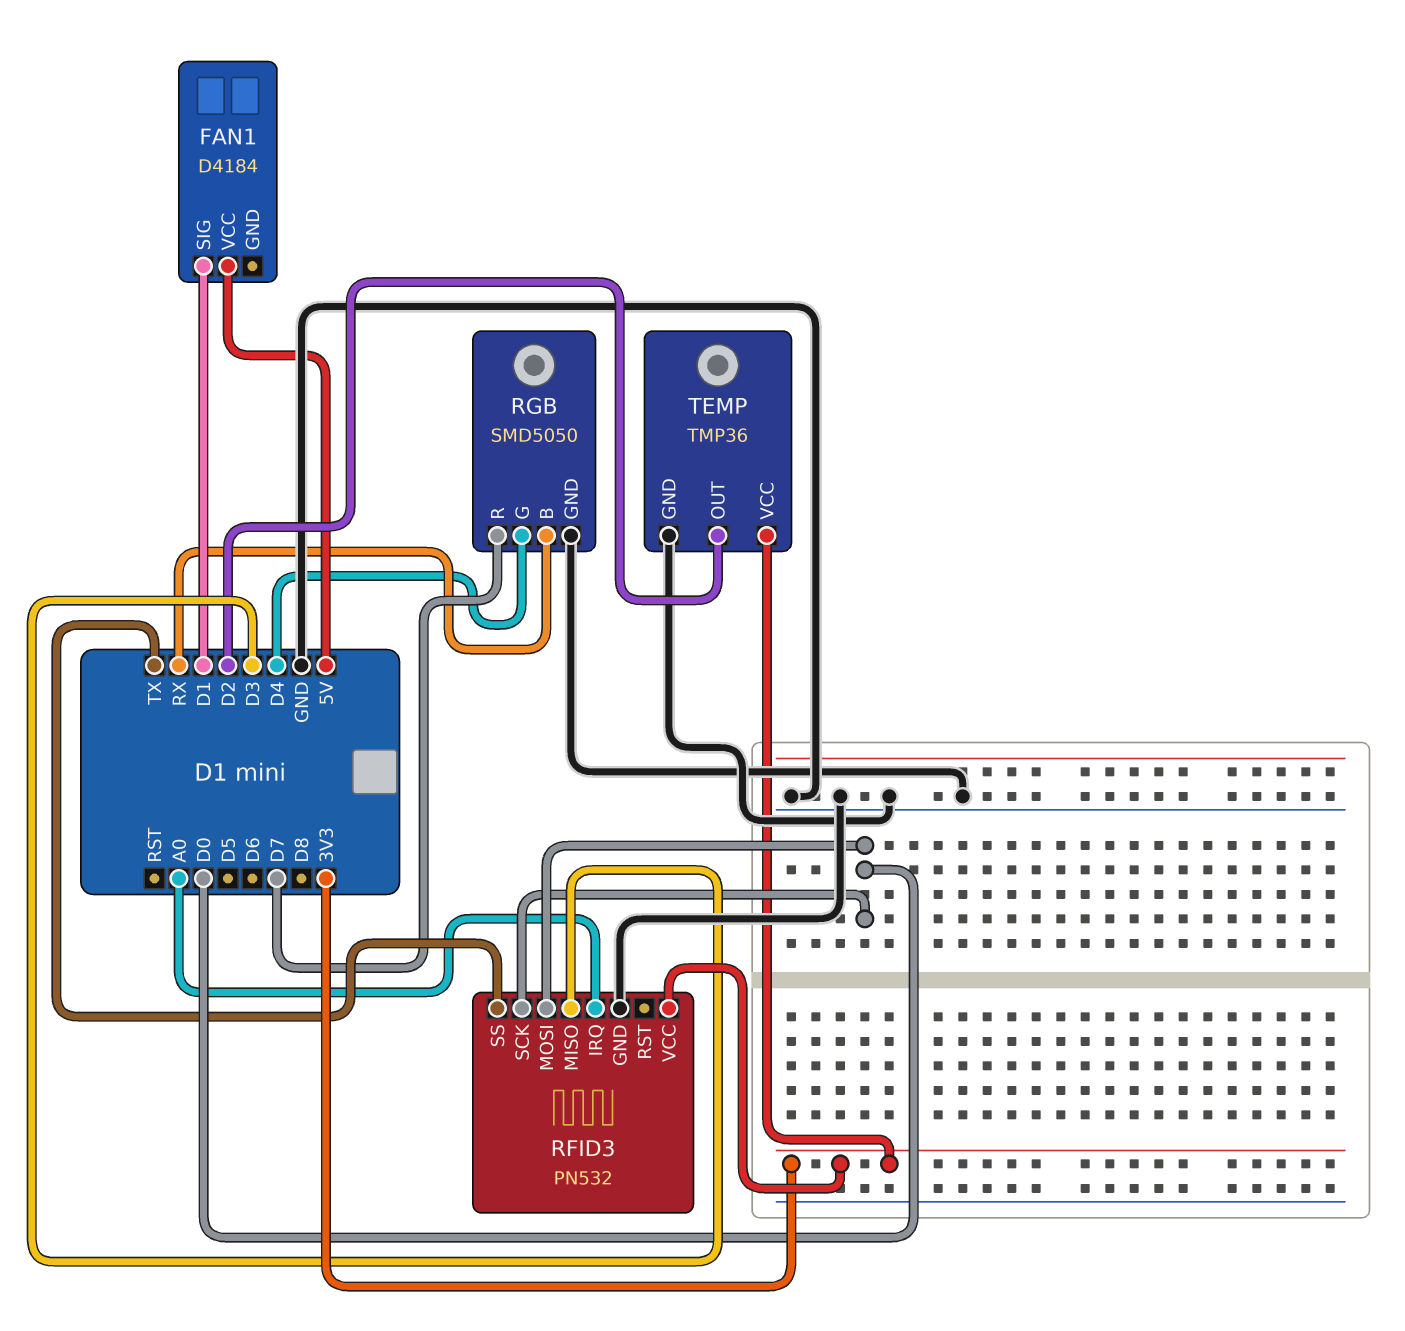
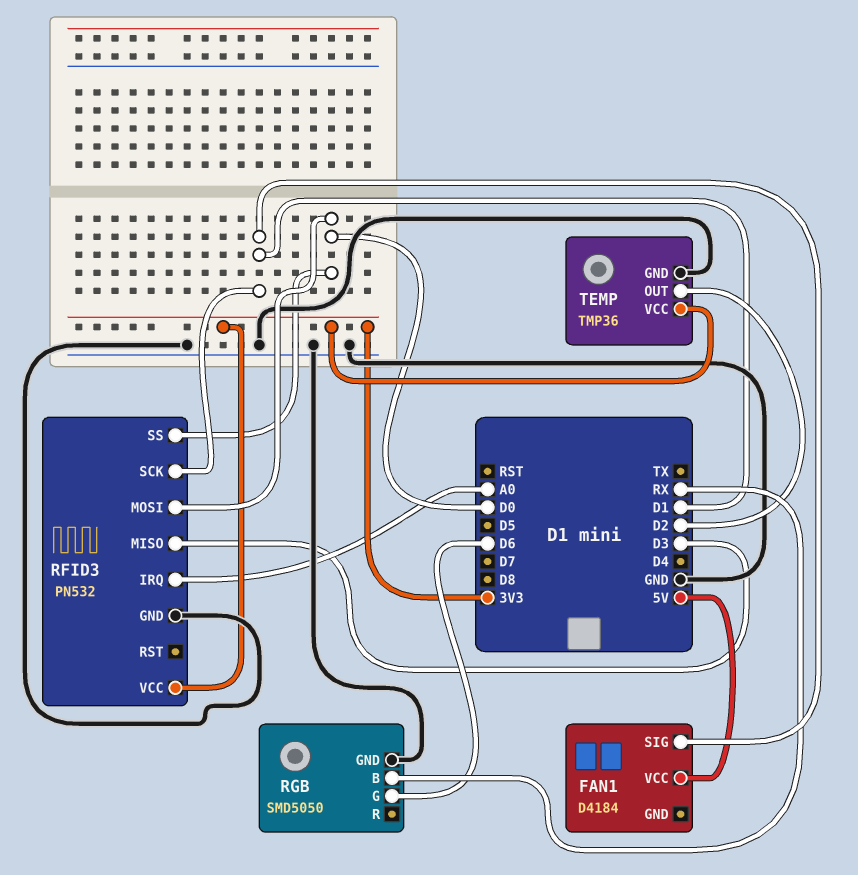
RFID3 pin SCK: D0 -> D1
RFID3 pin SS: TX -> D0
RGB pin G: D4 -> D6
RGB pin R: D7 -> none

